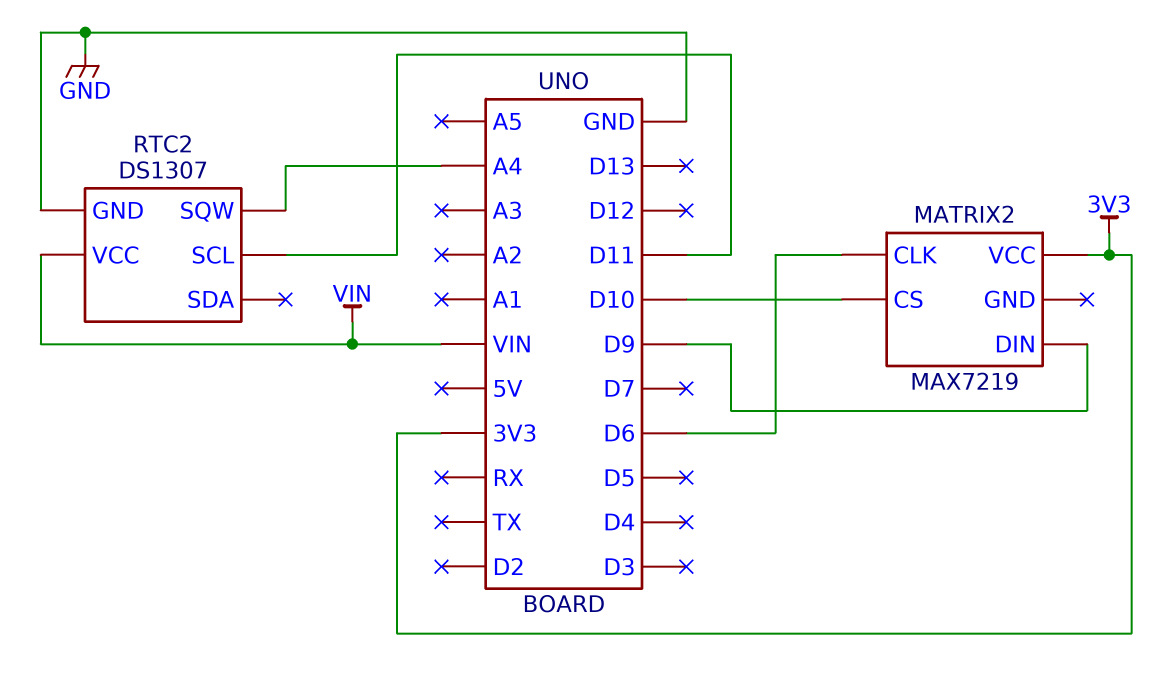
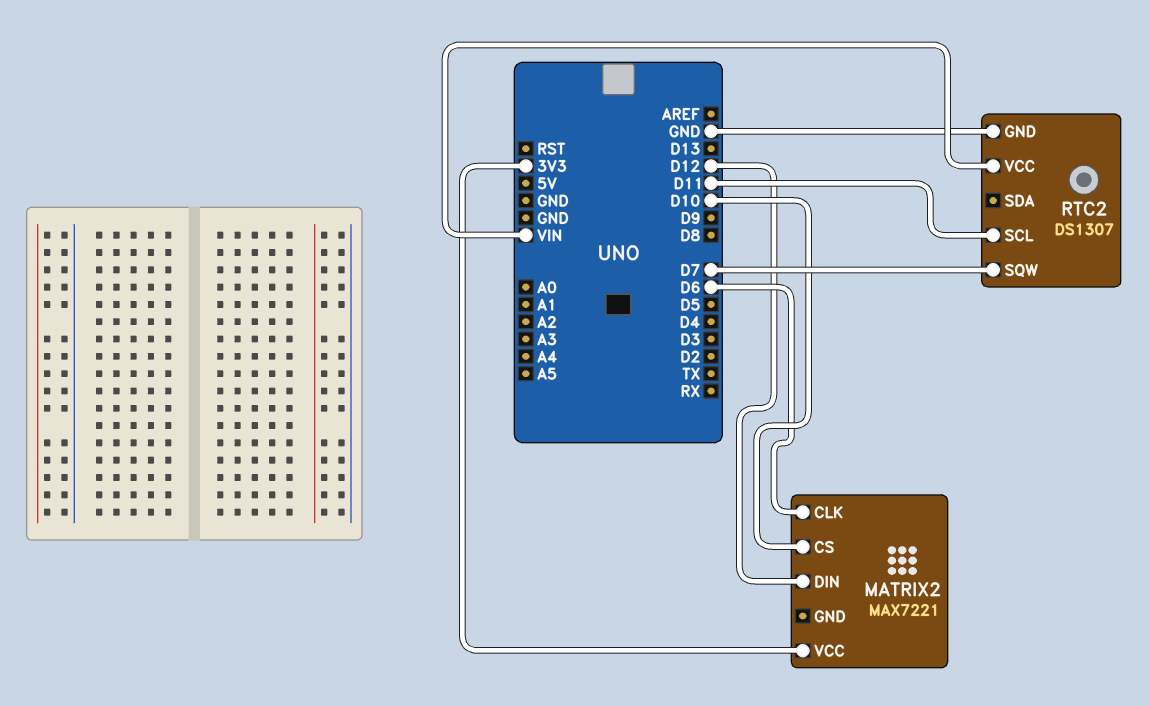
MATRIX2: MAX7219 -> MAX7221
MATRIX2 pin DIN: D9 -> D12
RTC2 pin SQW: A4 -> D7

